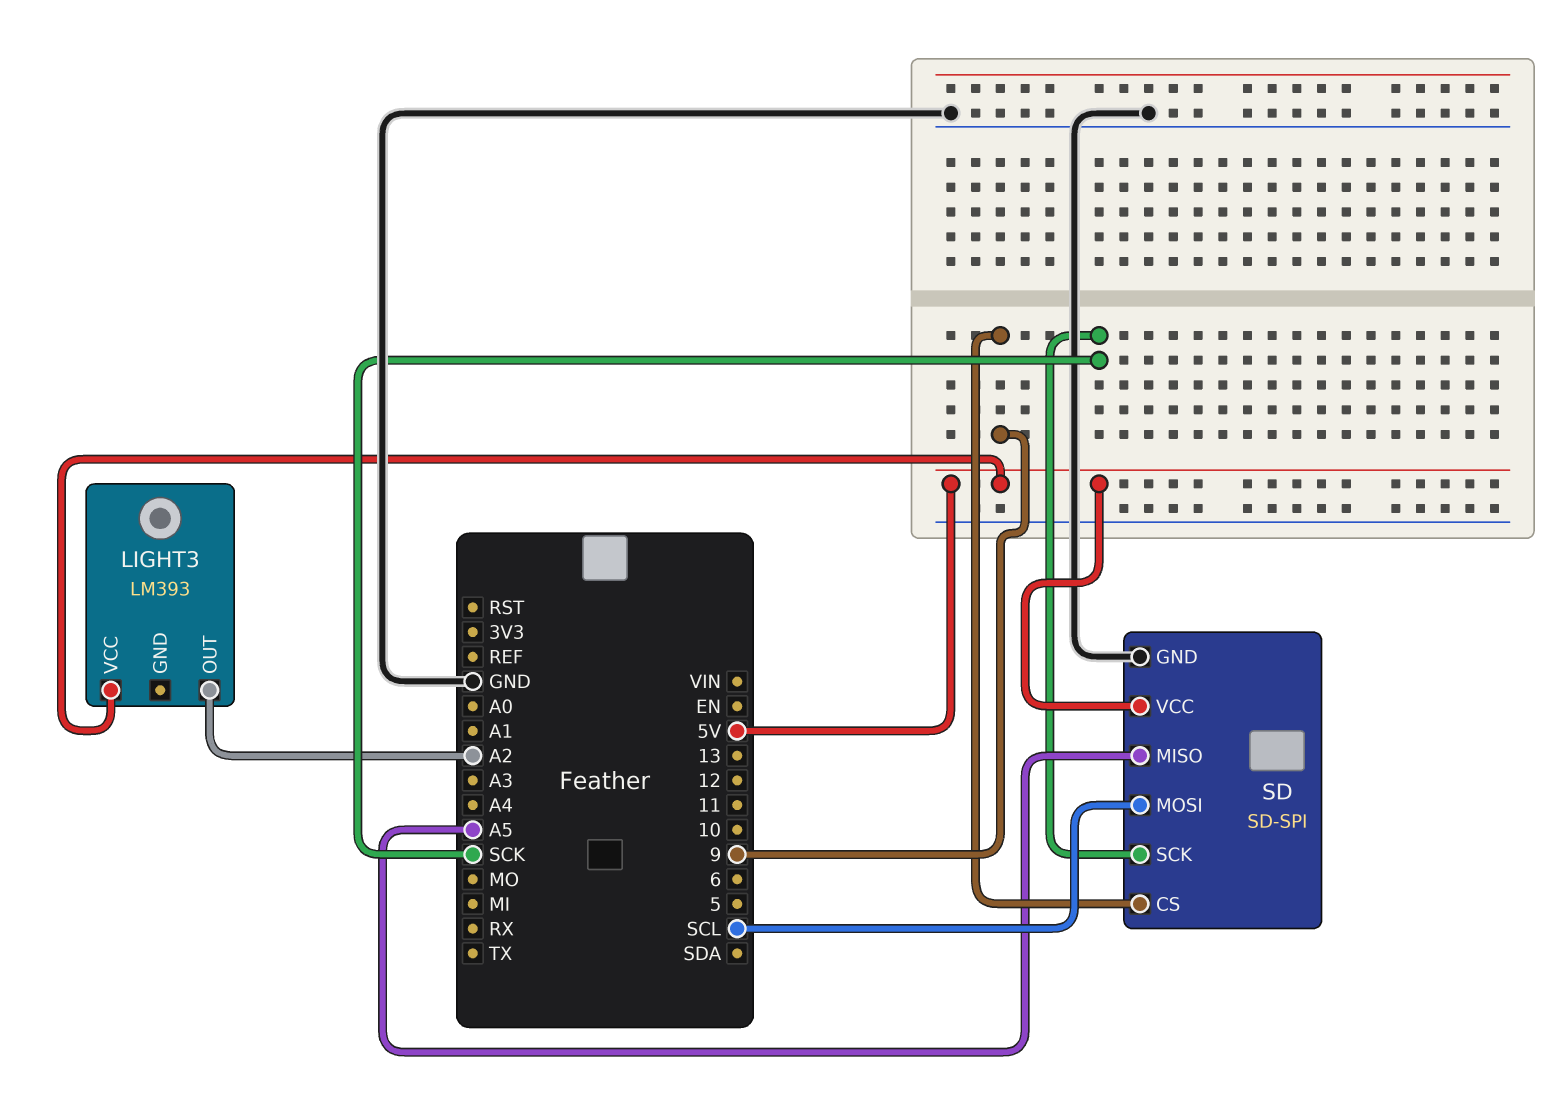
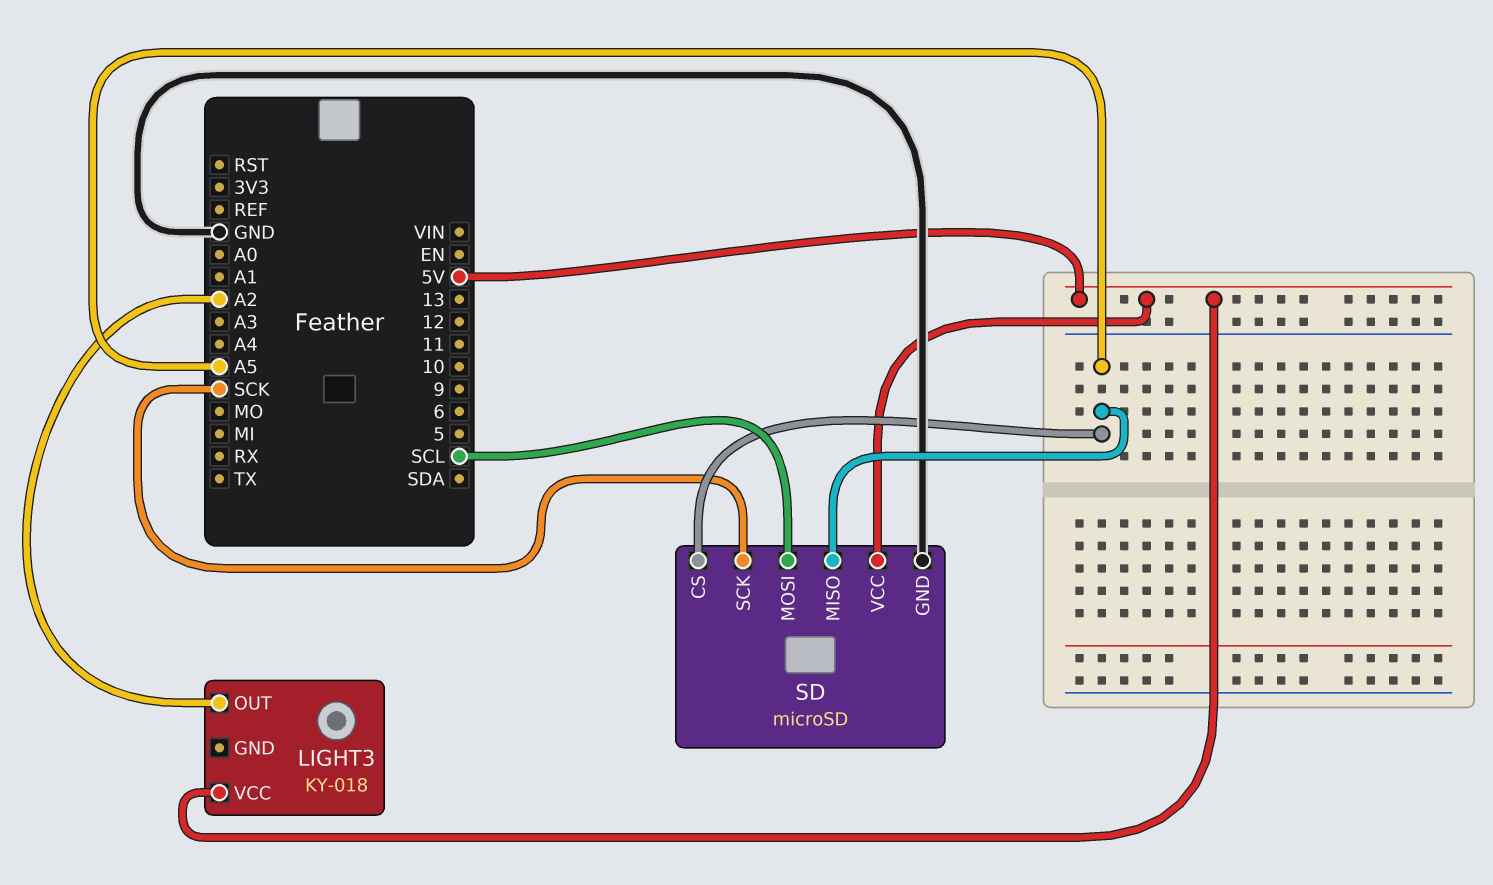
LIGHT3: LM393 -> KY-018
SD: SD-SPI -> microSD
SD pin CS: 9 -> A5

